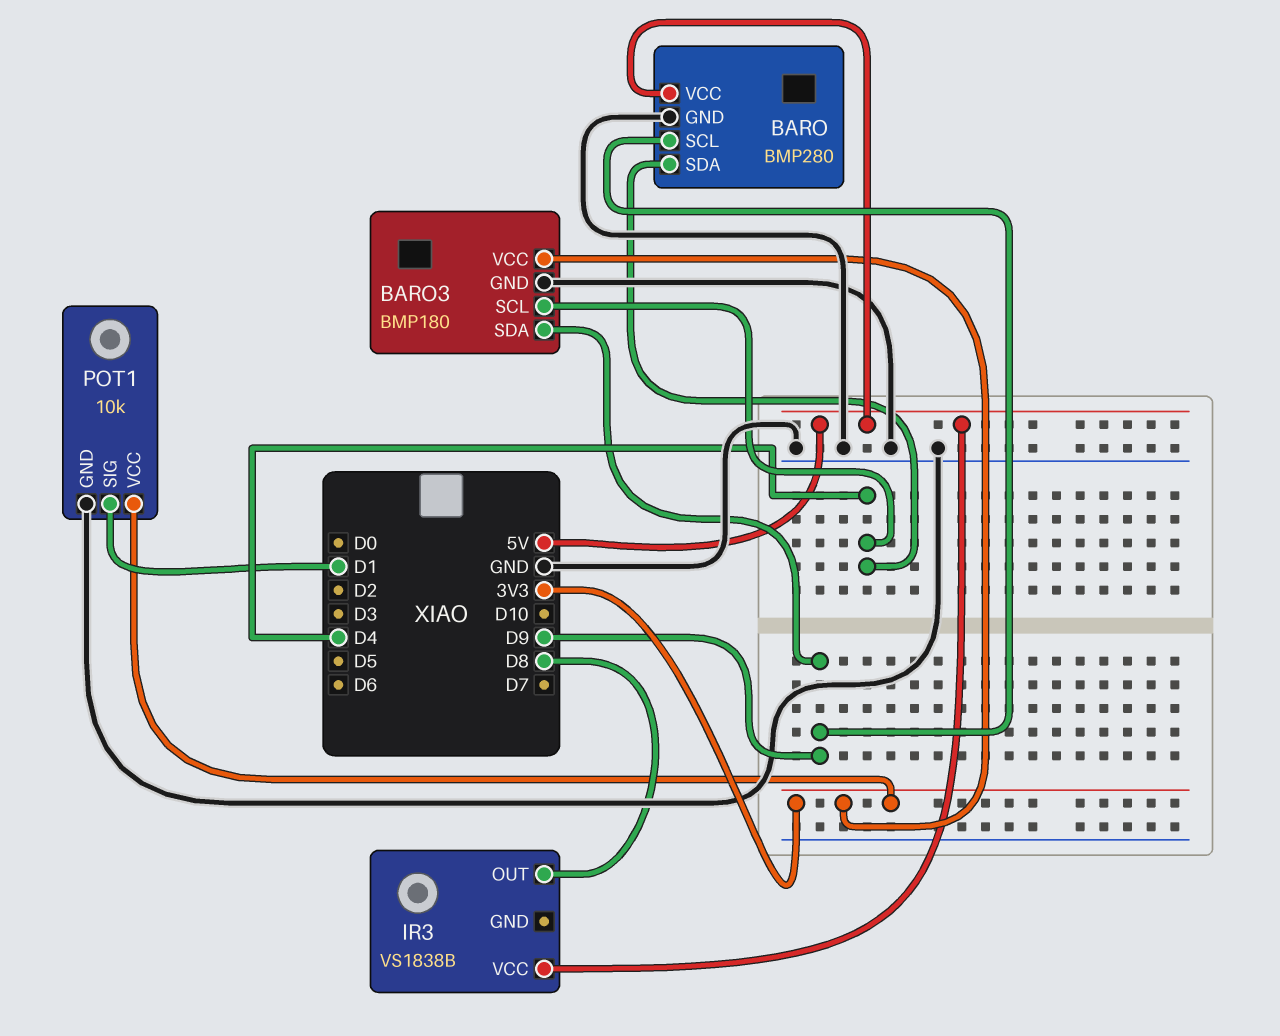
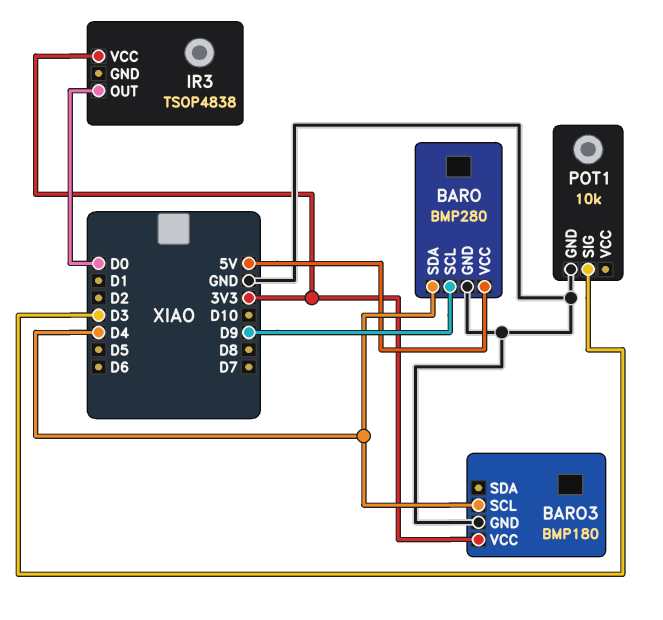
BARO3 pin SDA: D9 -> none
IR3: VS1838B -> TSOP4838
IR3 pin OUT: D8 -> D0
IR3 pin VCC: 5V -> 3V3
POT1 pin SIG: D1 -> D3
POT1 pin VCC: 3V3 -> none

